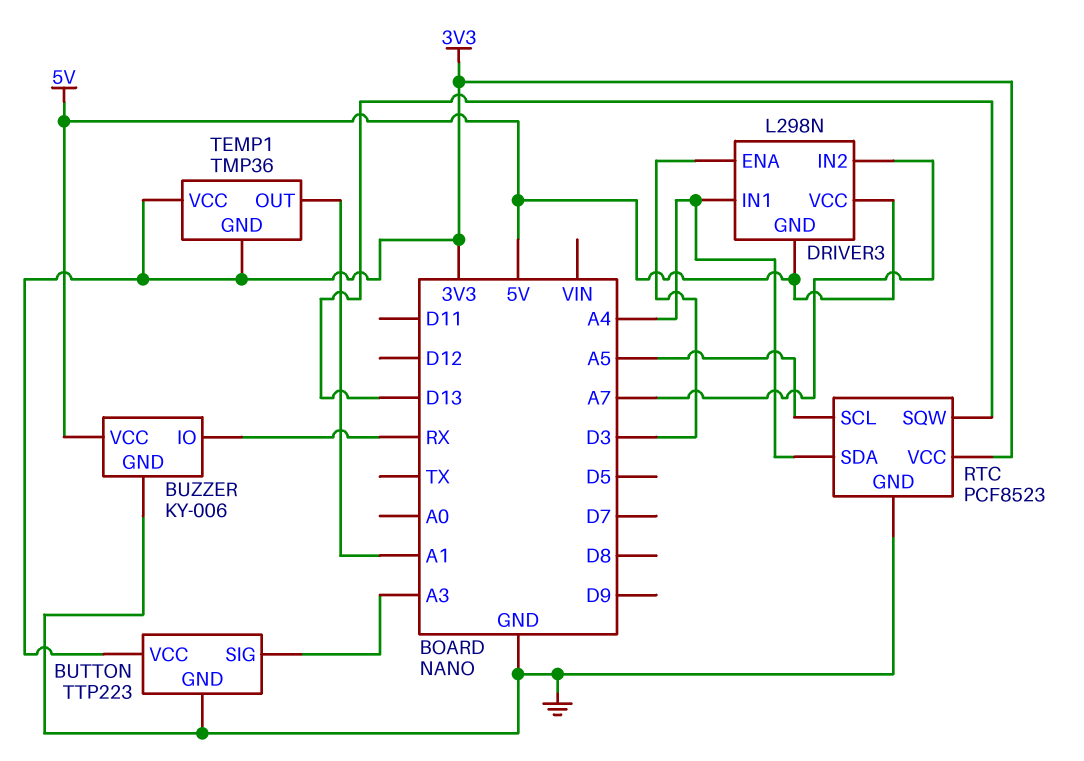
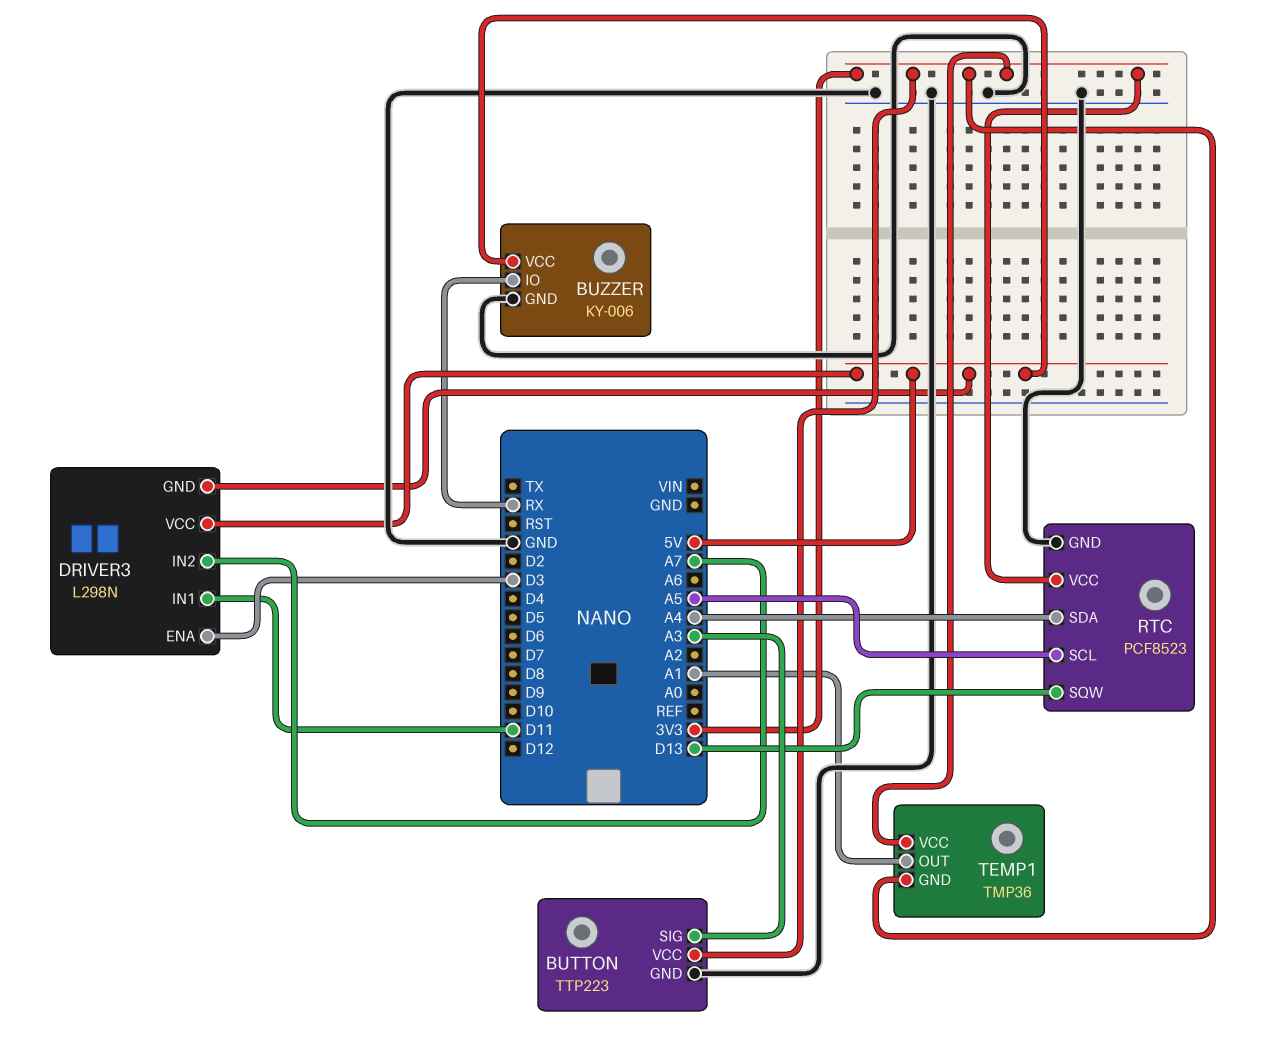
DRIVER3 pin IN1: A4 -> D11

